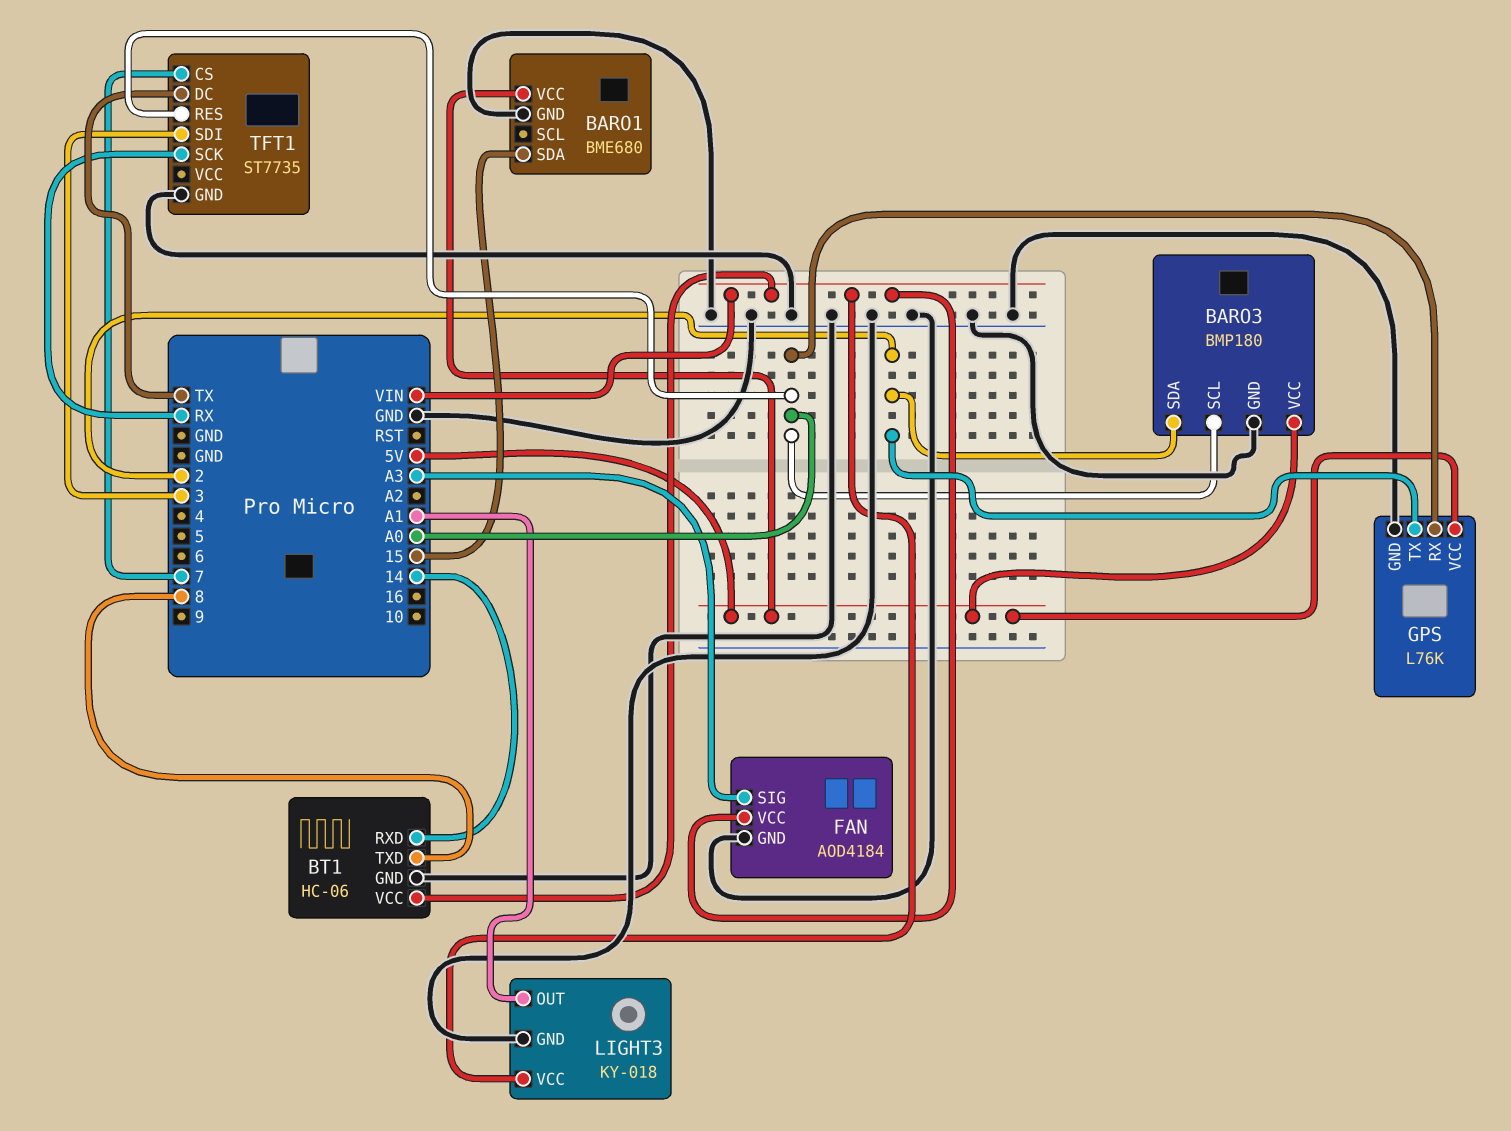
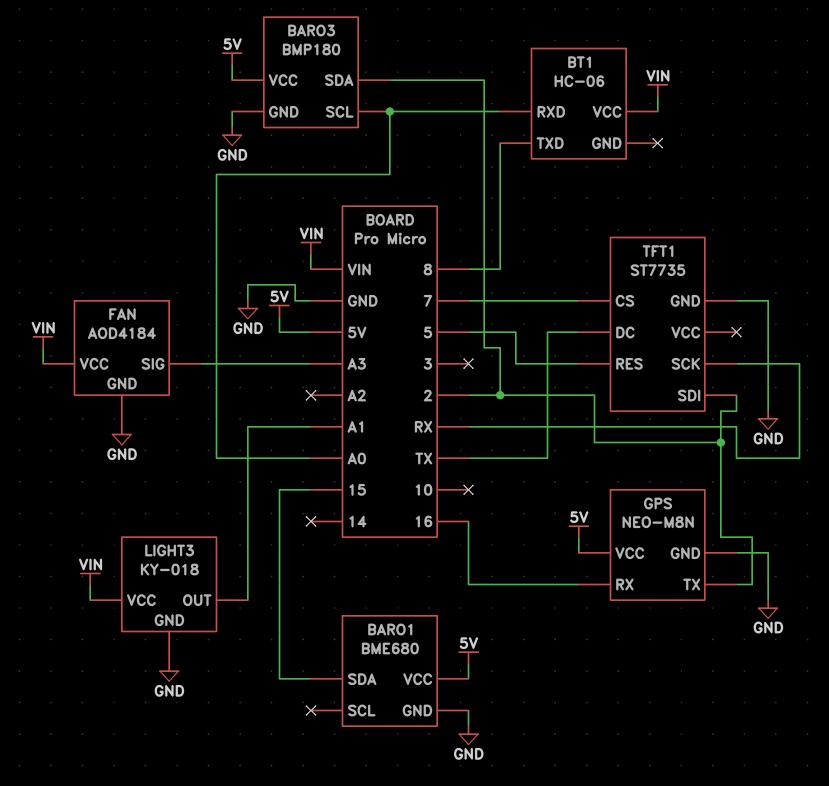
BT1 pin GND: GND -> none
BT1 pin RXD: 14 -> A0
GPS: L76K -> NEO-M8N
GPS pin RX: A0 -> 16
TFT1 pin RES: A0 -> 5
TFT1 pin SDI: 3 -> 2

